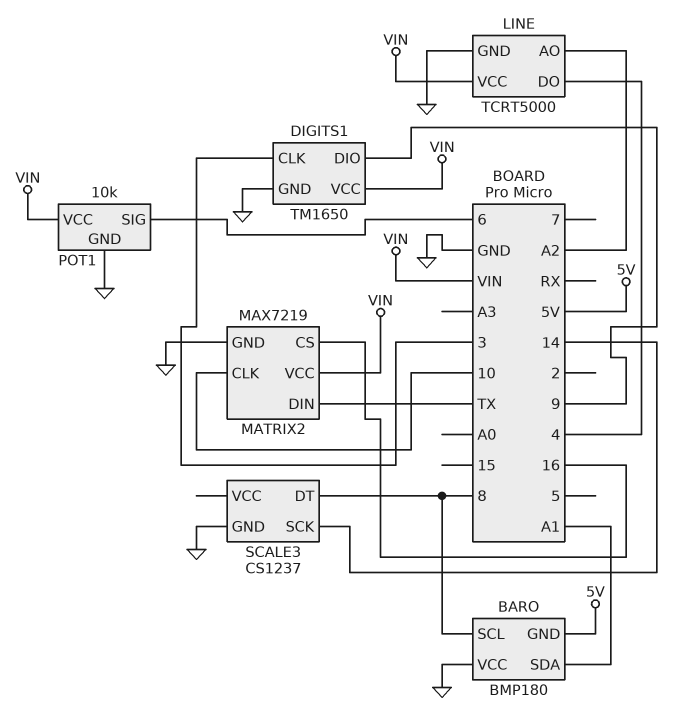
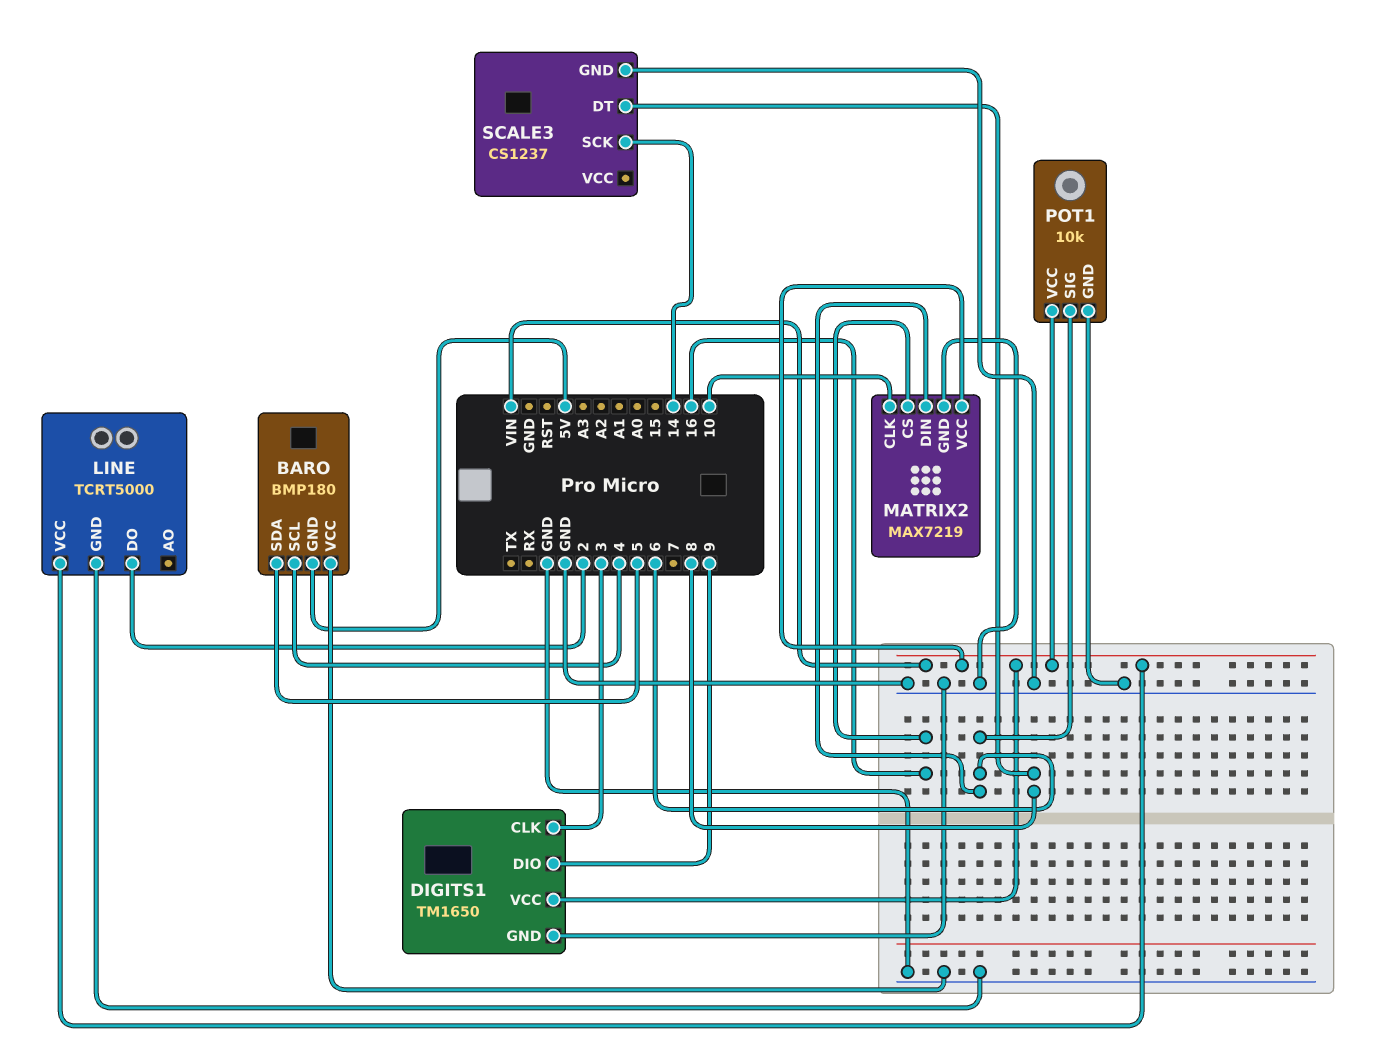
BARO pin SCL: 8 -> 4
BARO pin SDA: A1 -> 5
LINE pin AO: A2 -> none
LINE pin DO: 4 -> 2
MATRIX2 pin DIN: TX -> 6

